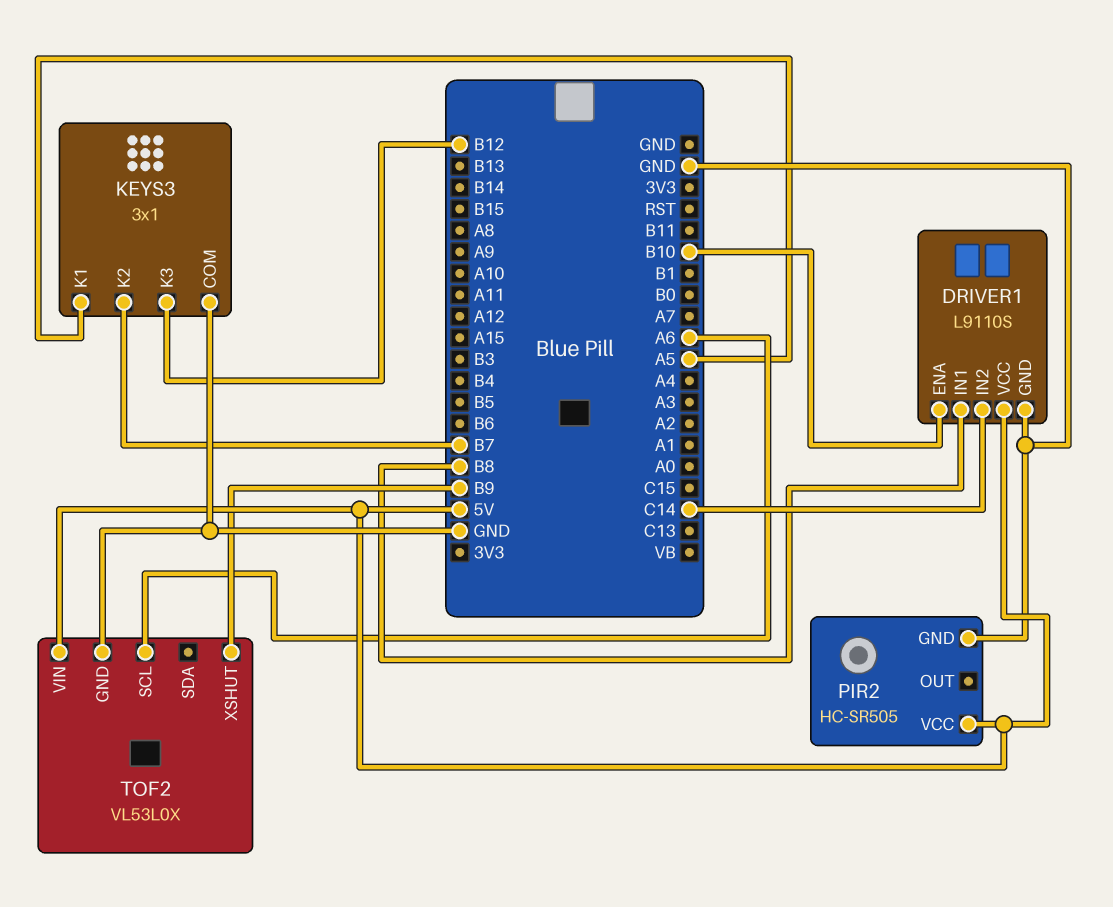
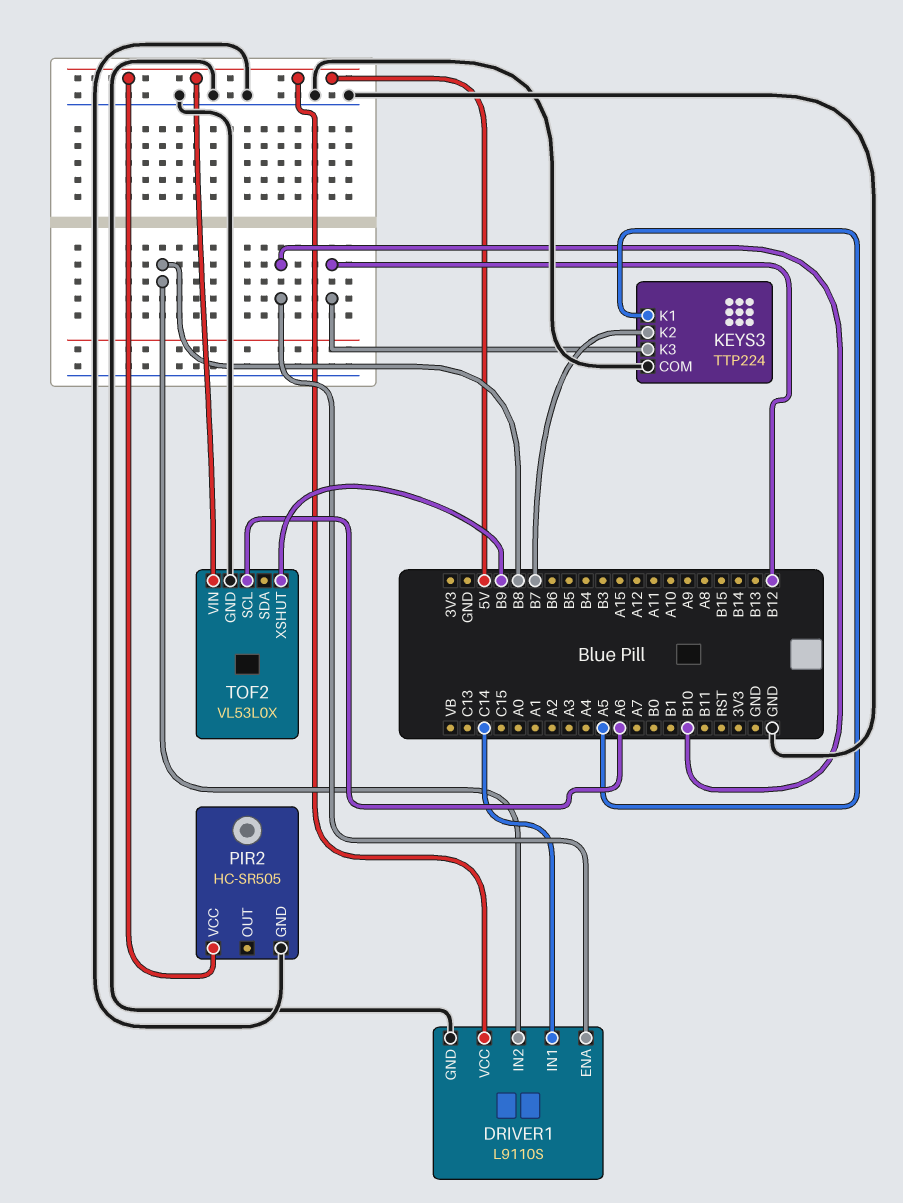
DRIVER1 pin IN1: B8 -> C14
DRIVER1 pin IN2: C14 -> B8
KEYS3: 3x1 -> TTP224

